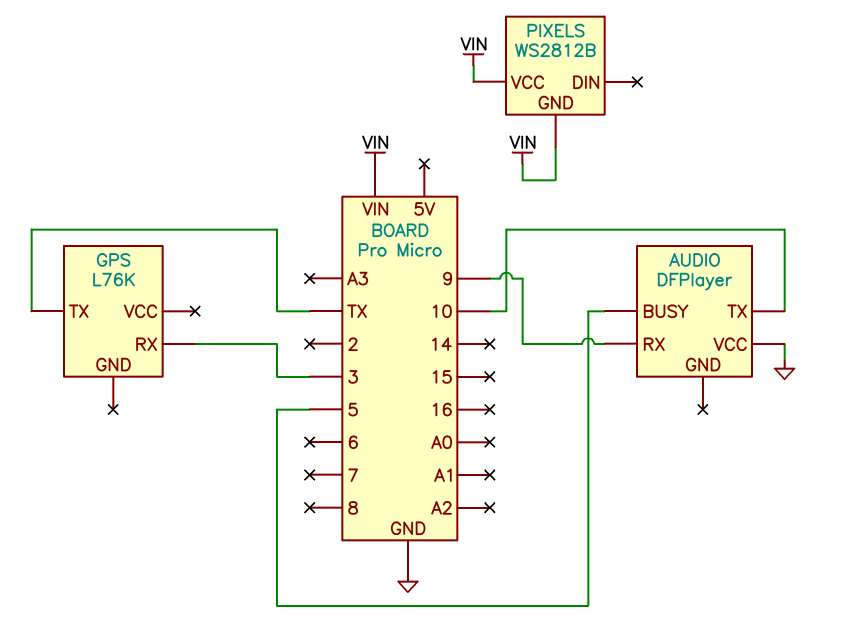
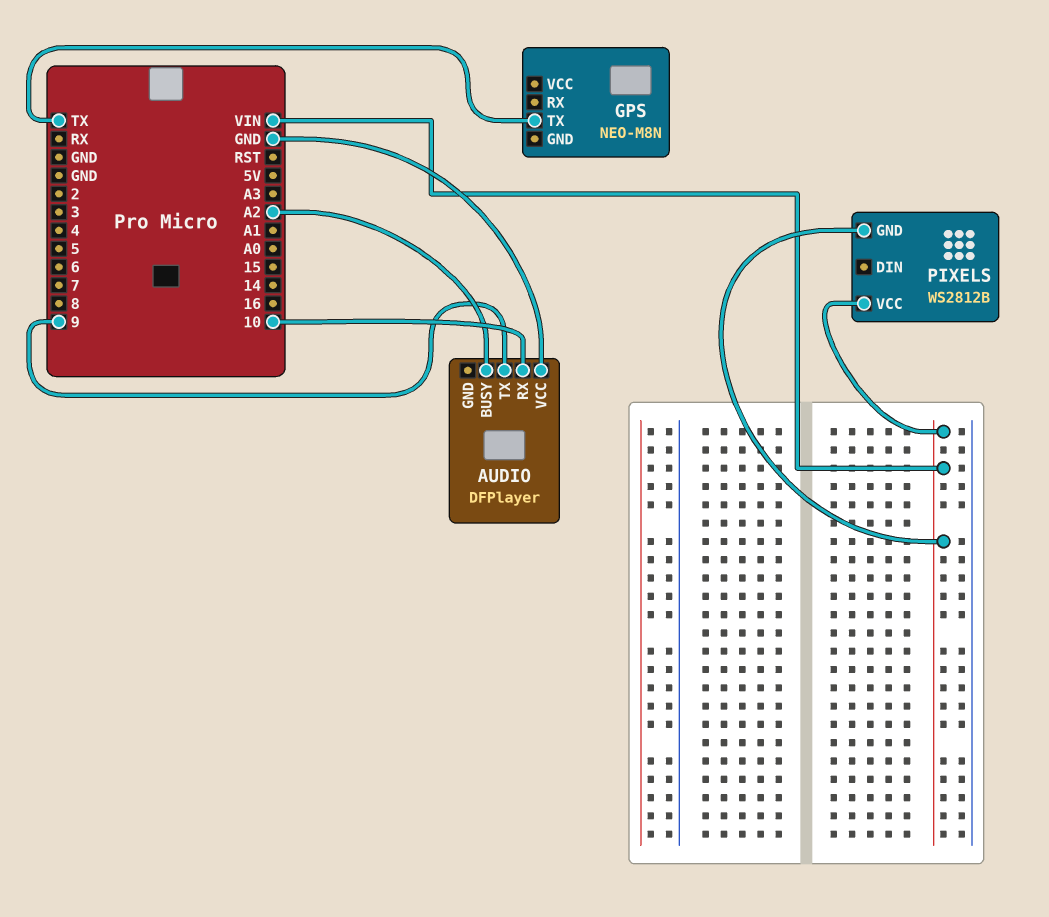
AUDIO pin BUSY: 5 -> A2
AUDIO pin RX: 9 -> 10
AUDIO pin TX: 10 -> 9
GPS: L76K -> NEO-M8N
GPS pin RX: 3 -> none

